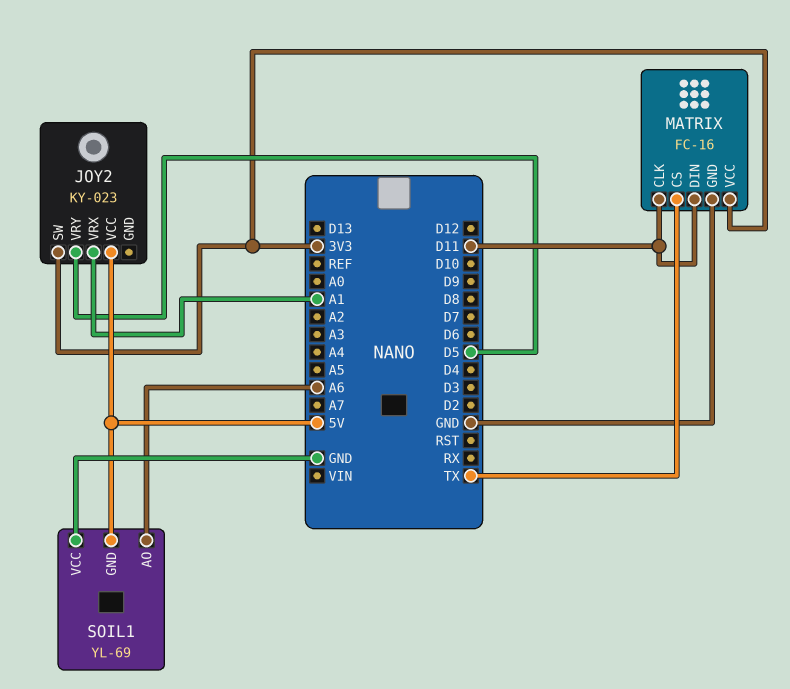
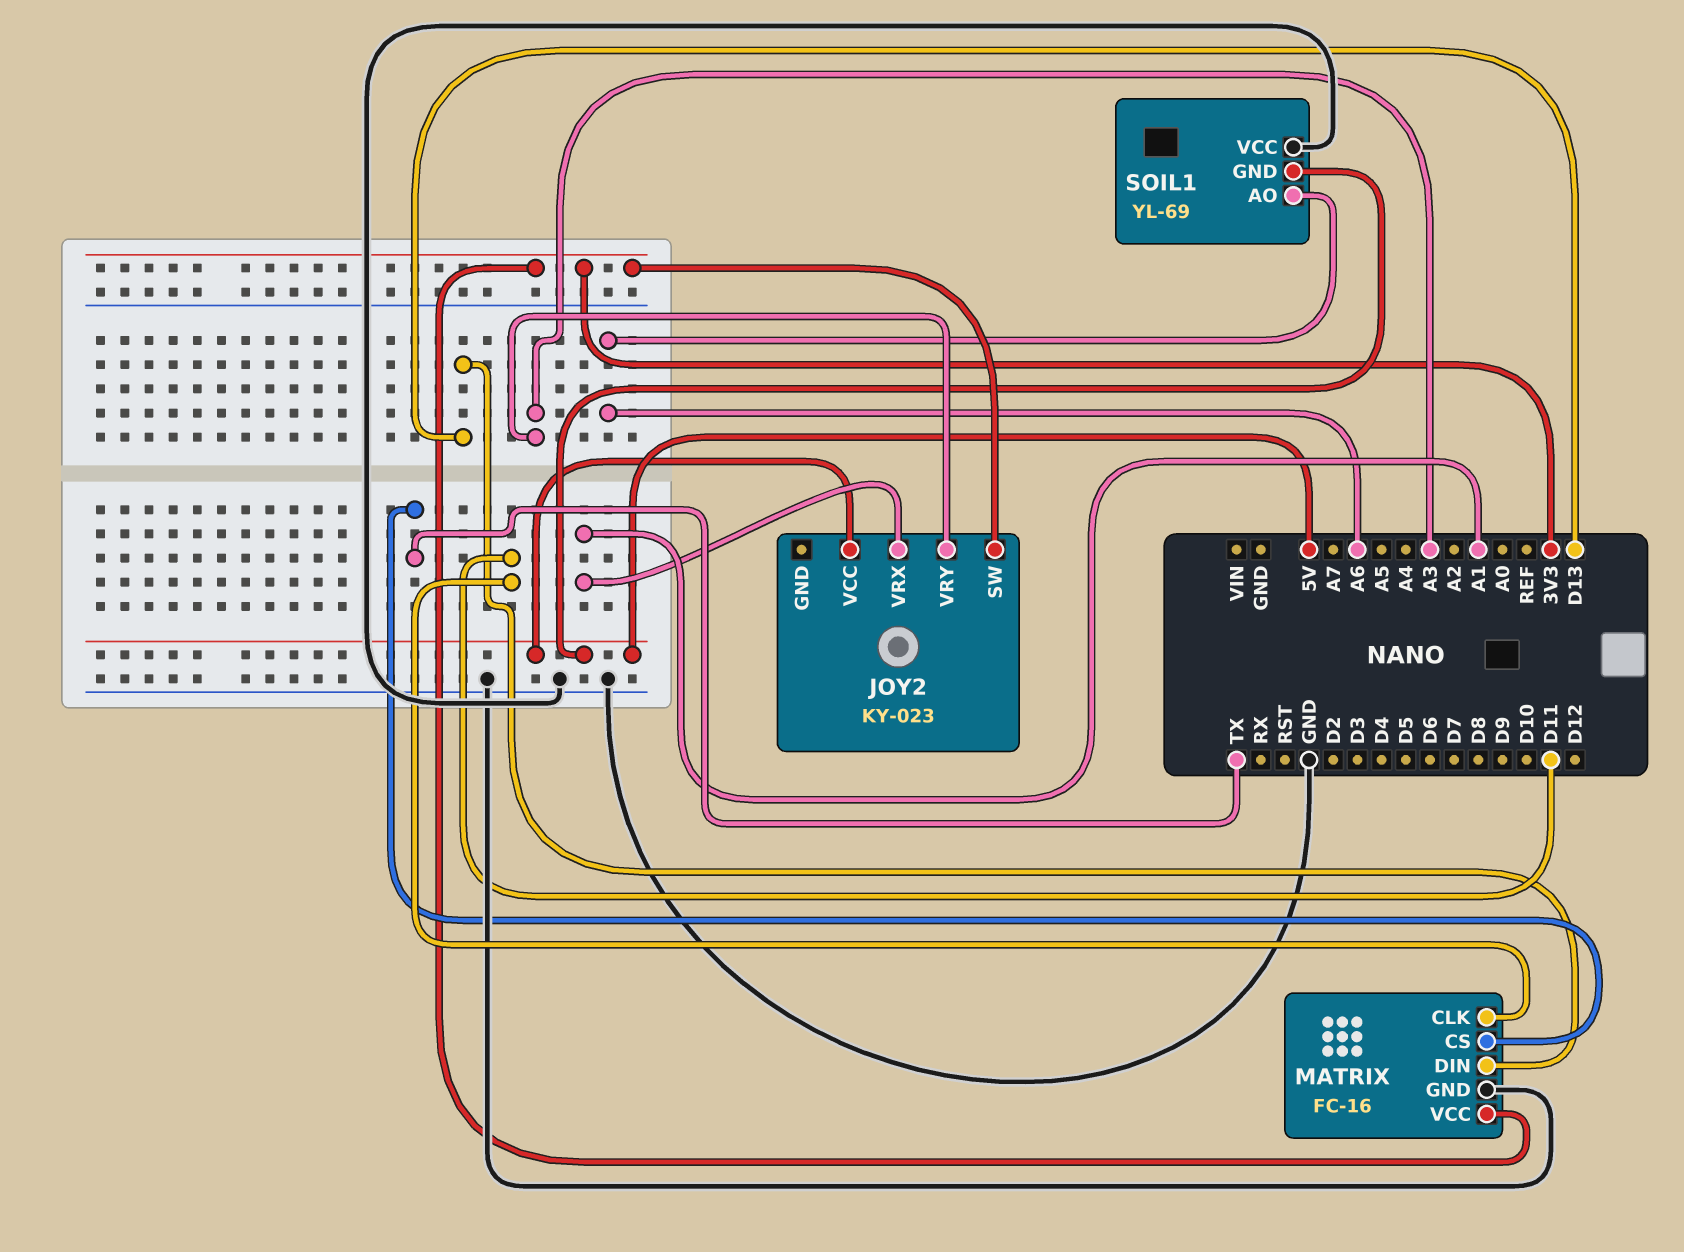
JOY2 pin VRY: D5 -> A3
MATRIX pin DIN: D11 -> D13

